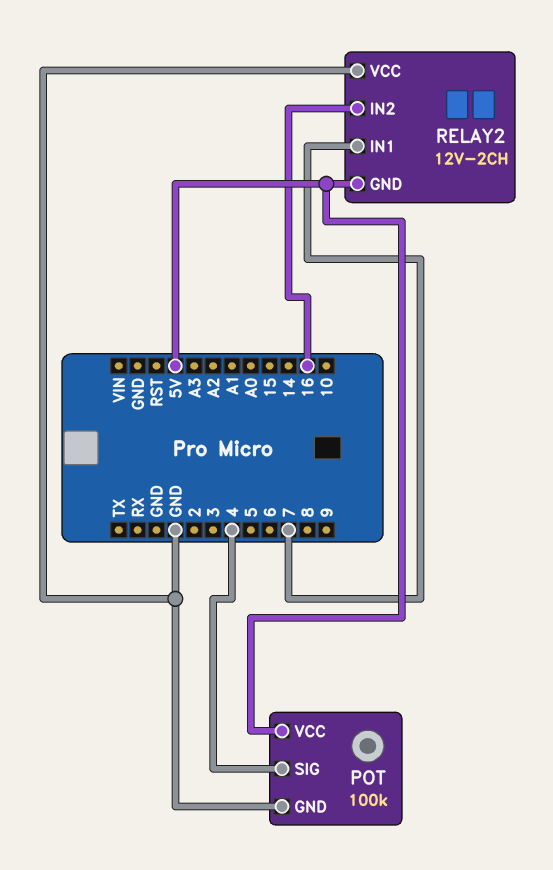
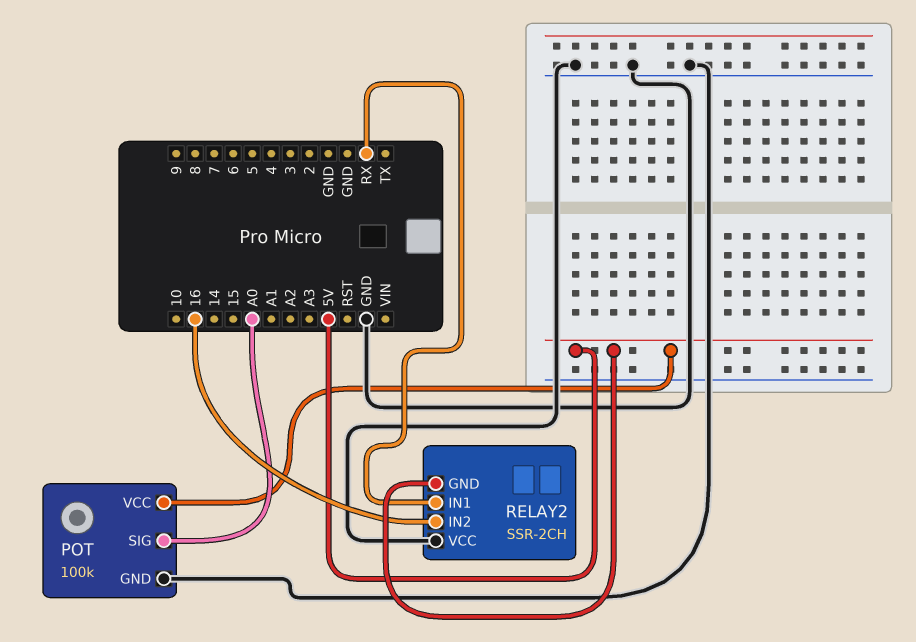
POT pin SIG: 4 -> A0
RELAY2: 12V-2CH -> SSR-2CH
RELAY2 pin IN1: 7 -> RX

